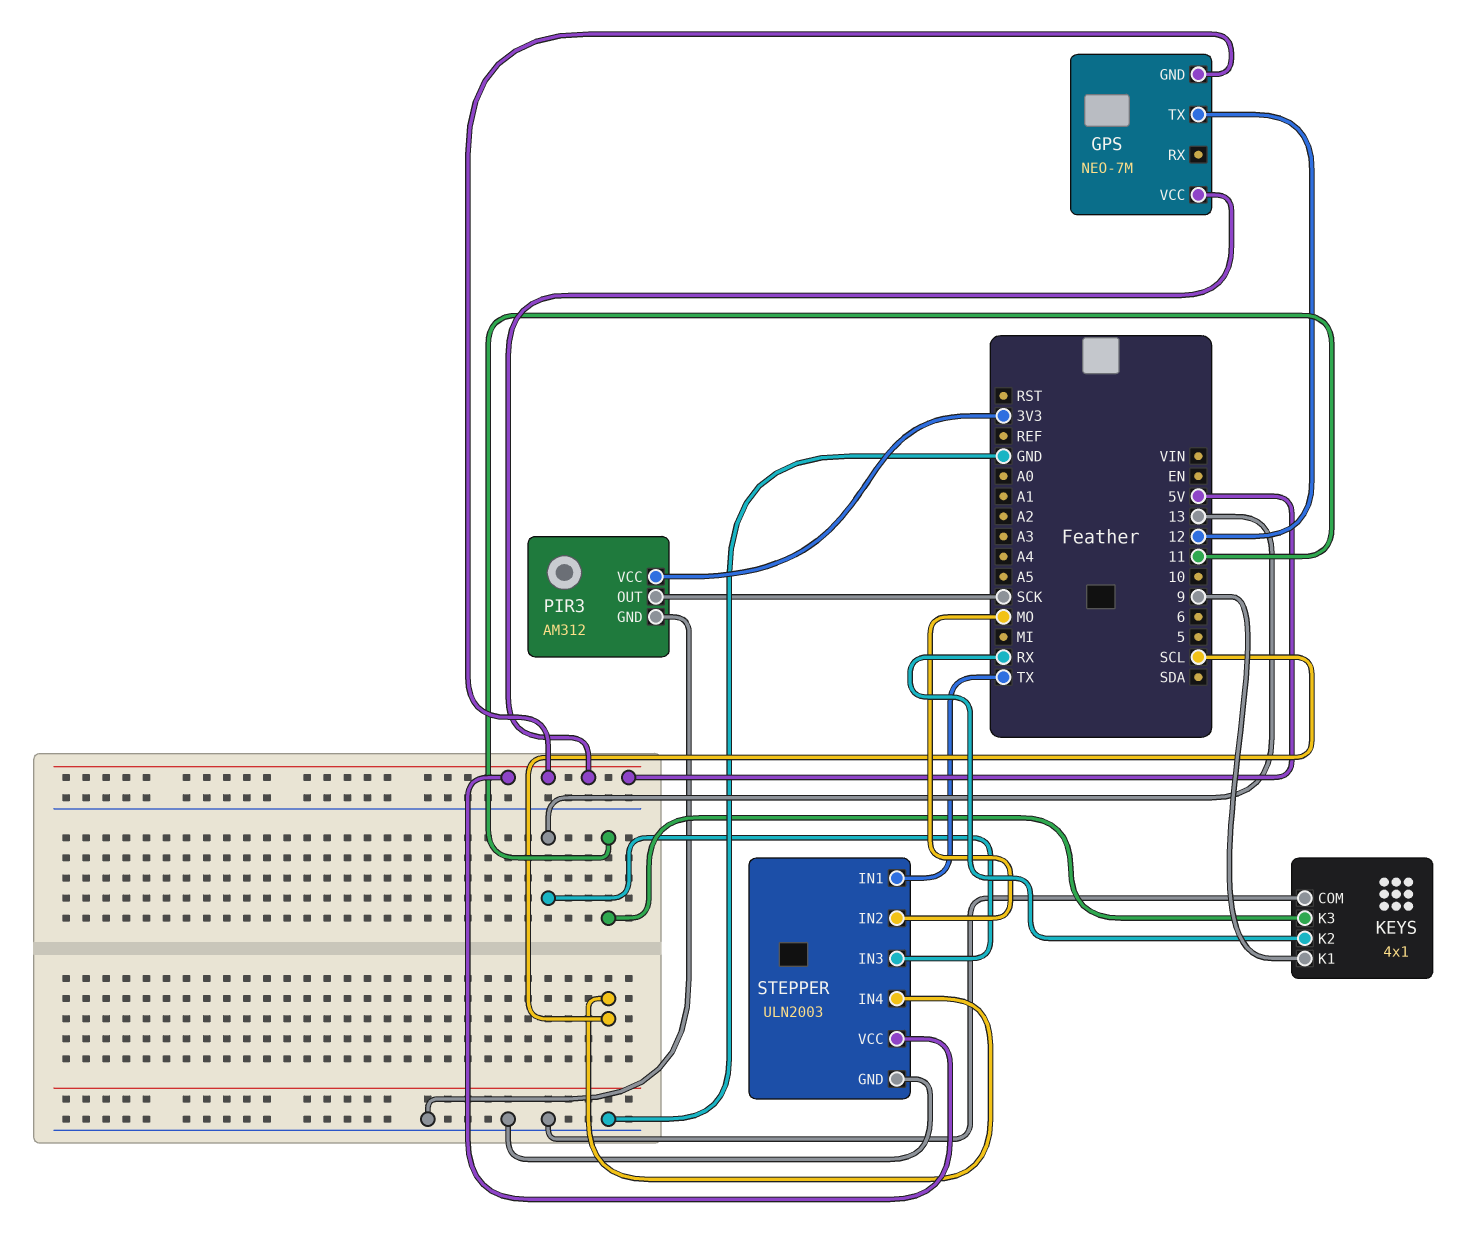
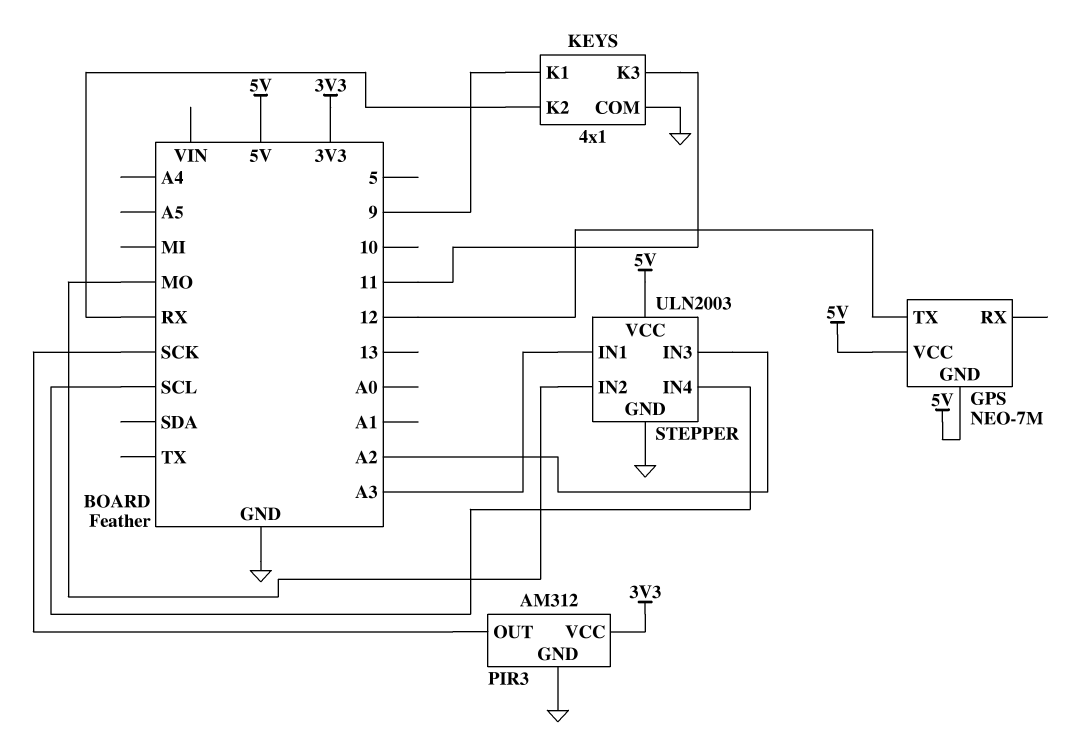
STEPPER pin IN1: TX -> A3
STEPPER pin IN3: 13 -> A2

